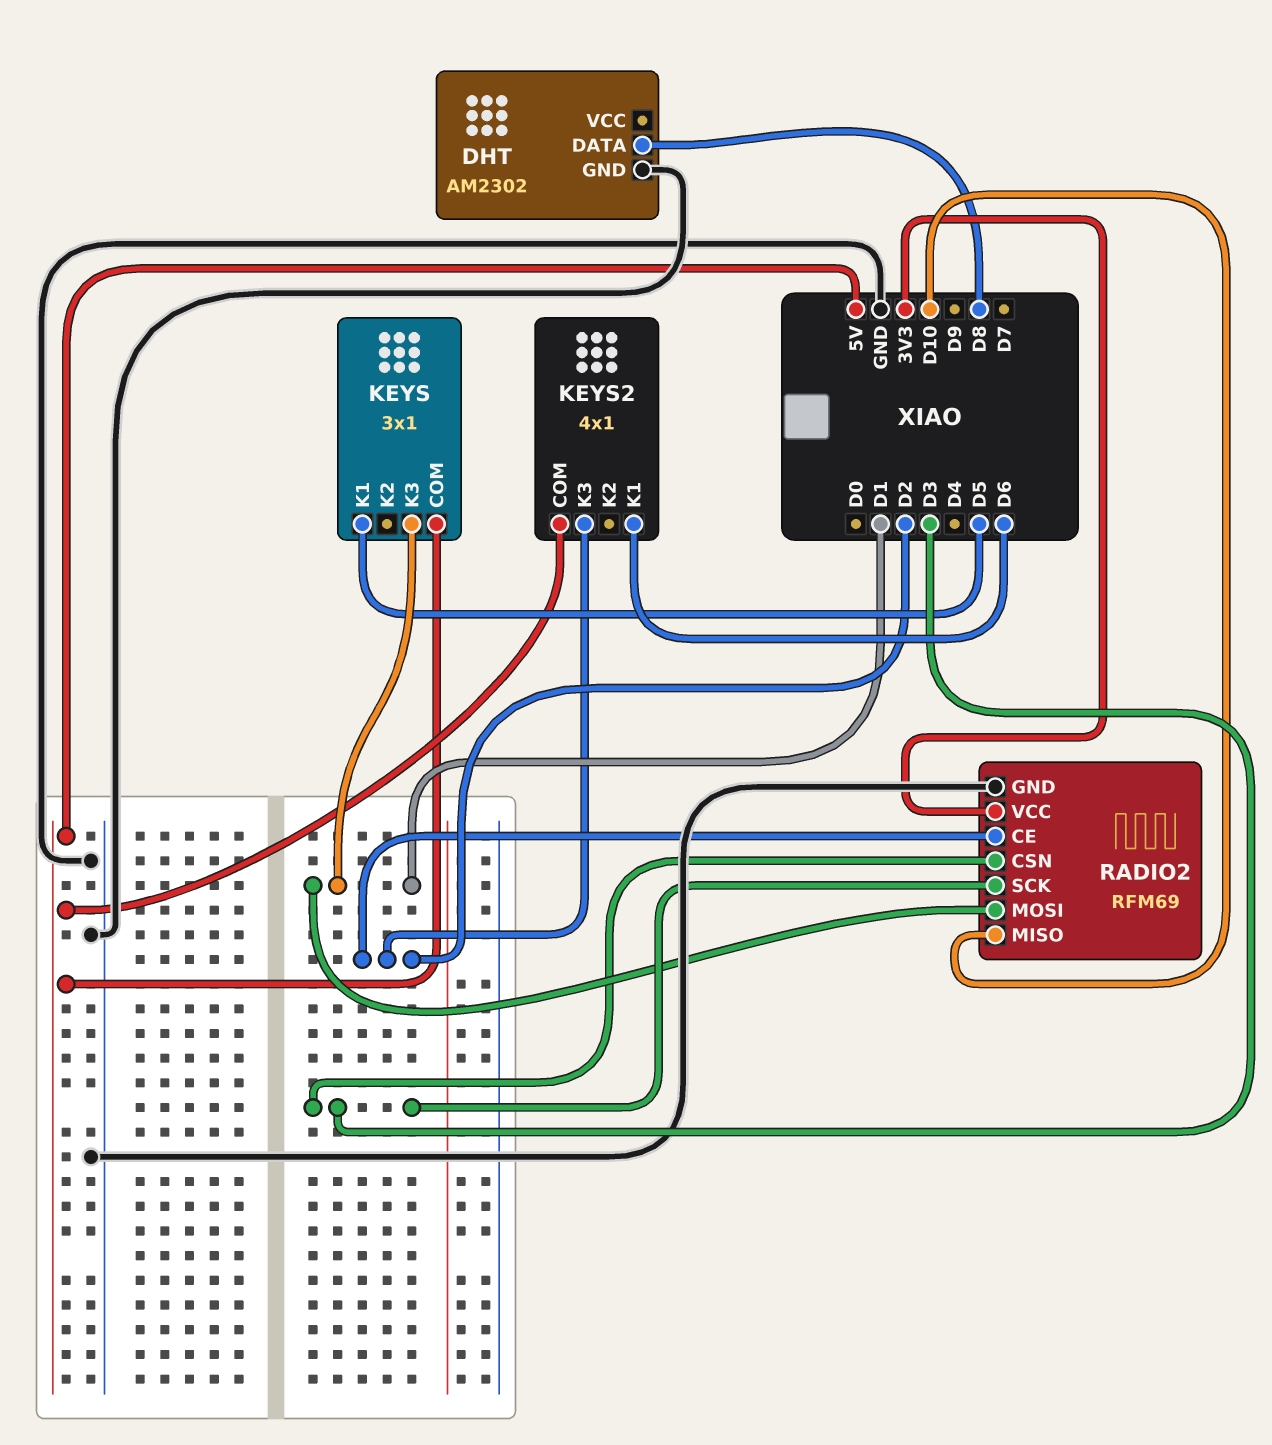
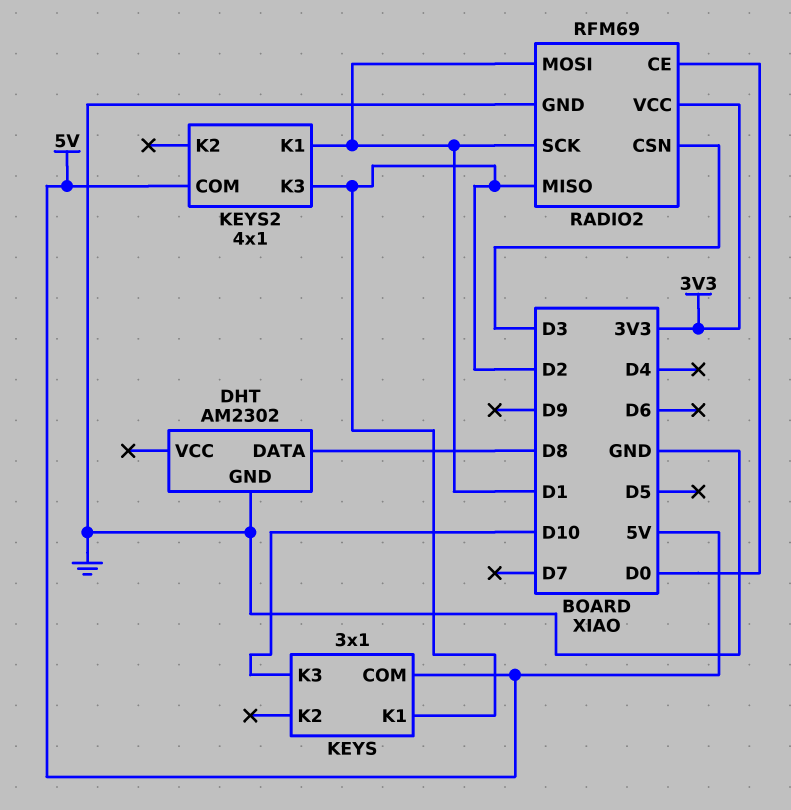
KEYS pin K1: D5 -> D2
KEYS pin K3: D1 -> D10
KEYS2 pin K1: D6 -> D1
RADIO2 pin CE: D2 -> D0
RADIO2 pin MISO: D10 -> D2
RADIO2 pin SCK: D3 -> D1

